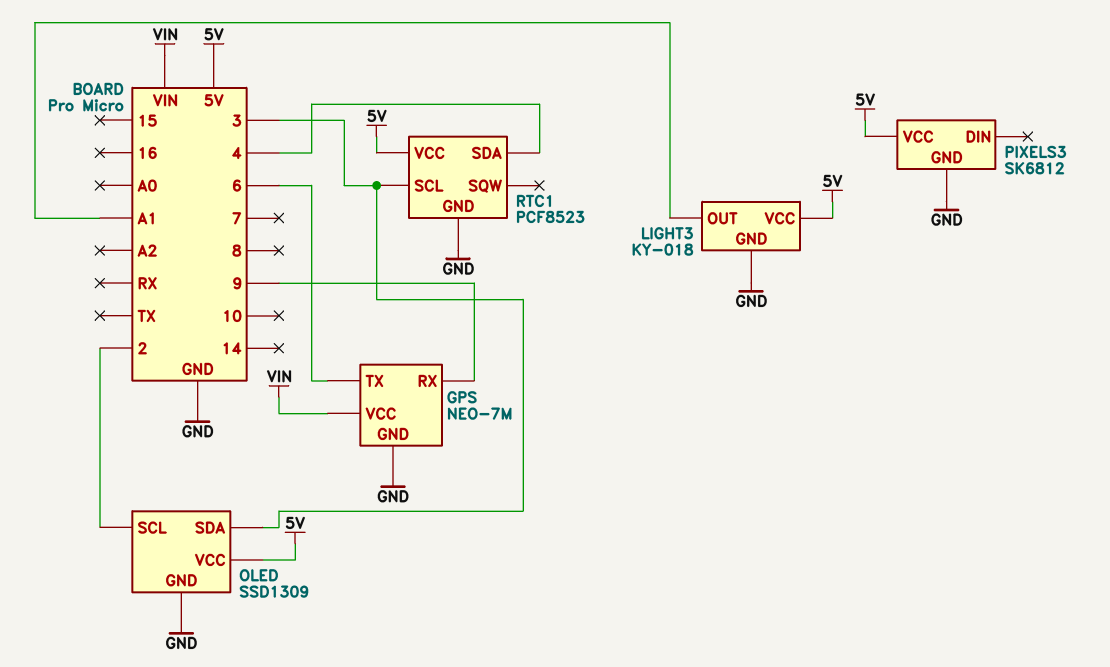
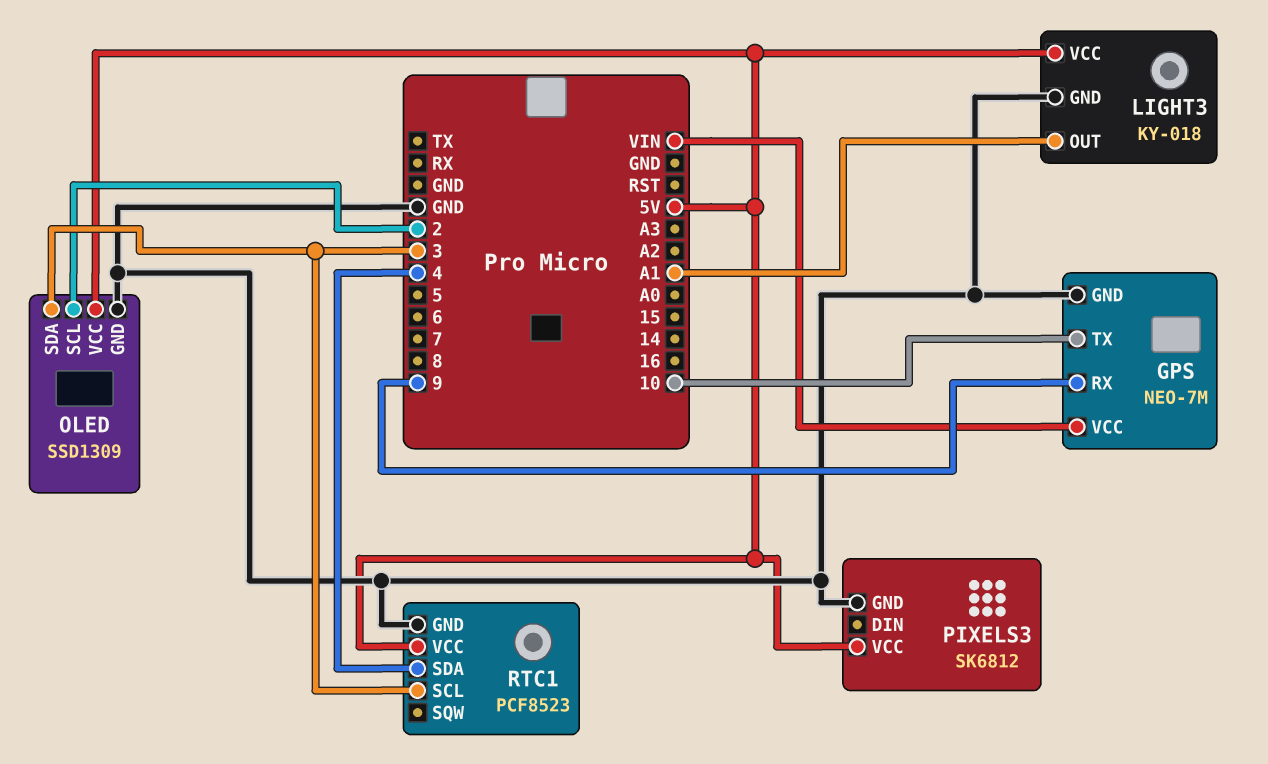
GPS pin TX: 6 -> 10

